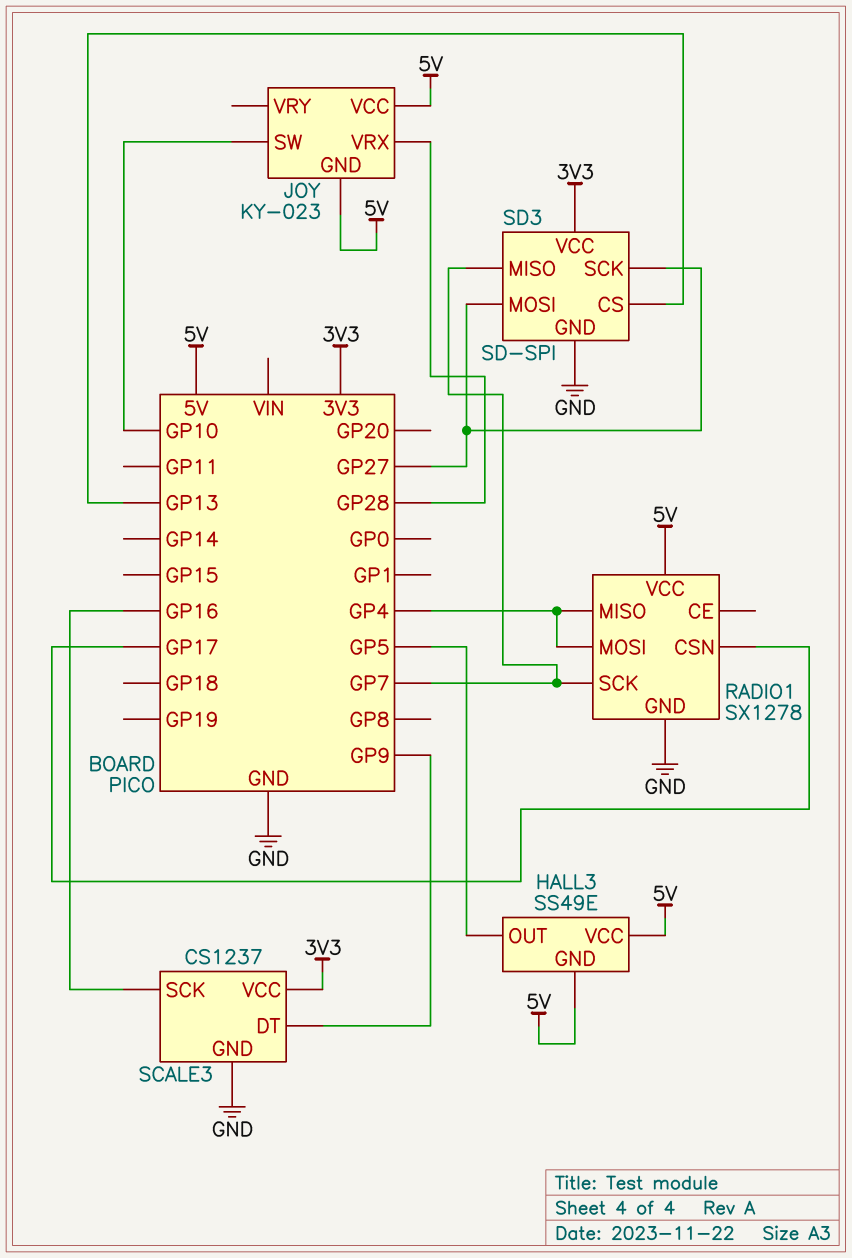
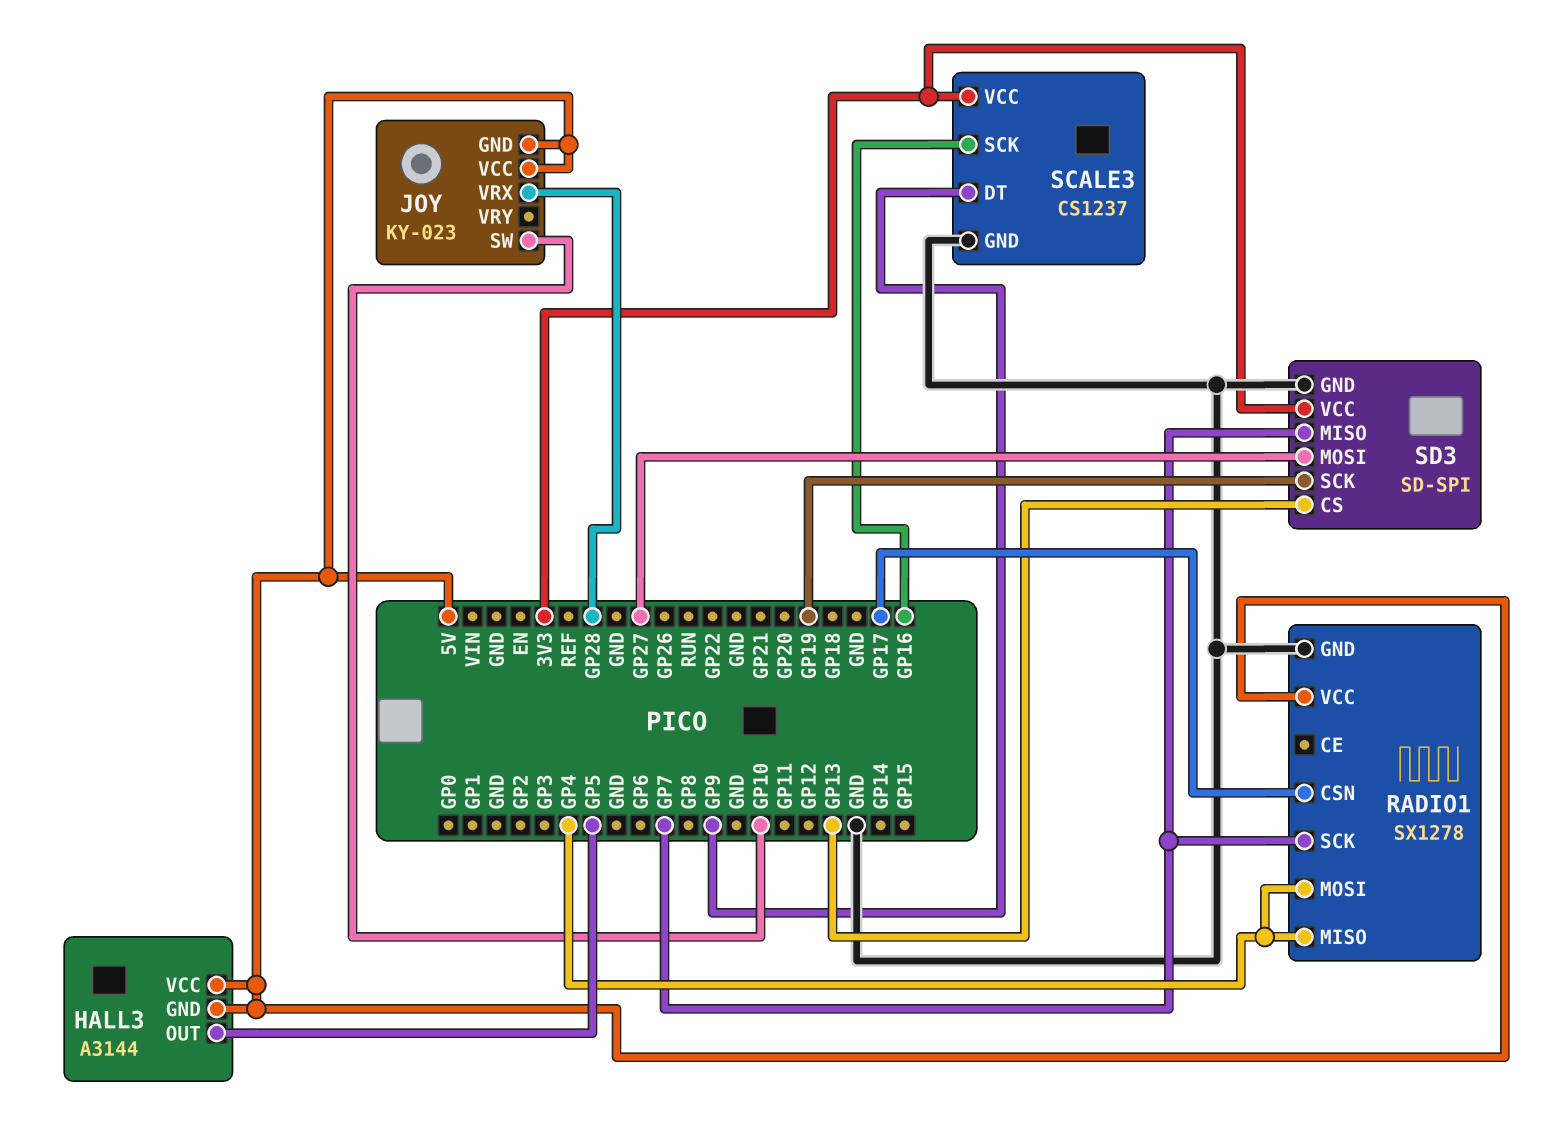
HALL3: SS49E -> A3144
SD3 pin SCK: GP27 -> GP19

